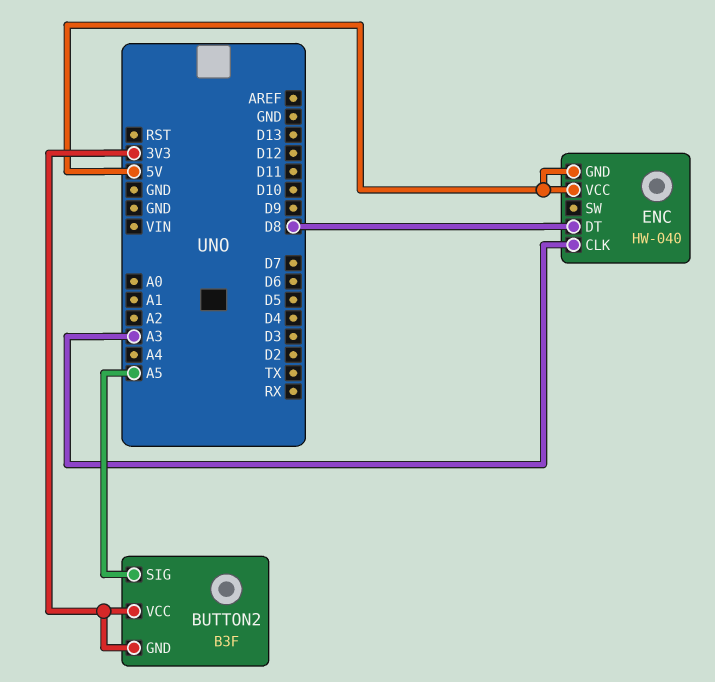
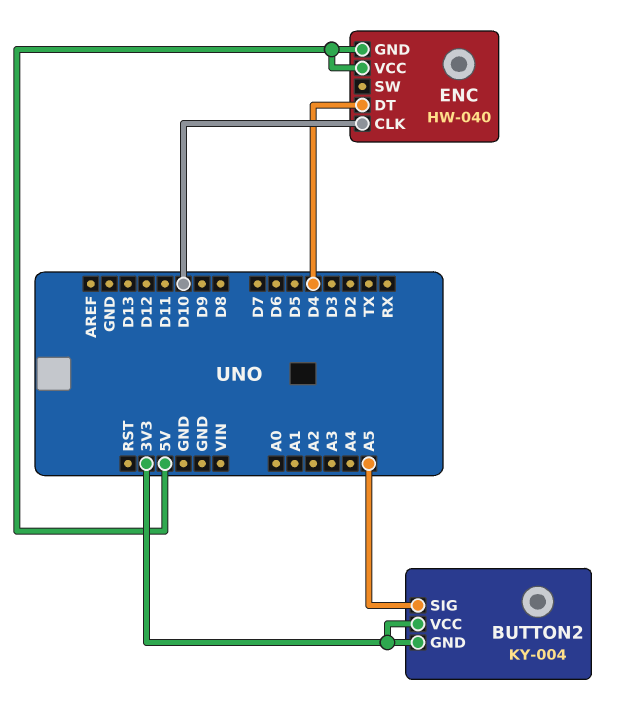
BUTTON2: B3F -> KY-004
ENC pin CLK: A3 -> D10
ENC pin DT: D8 -> D4

